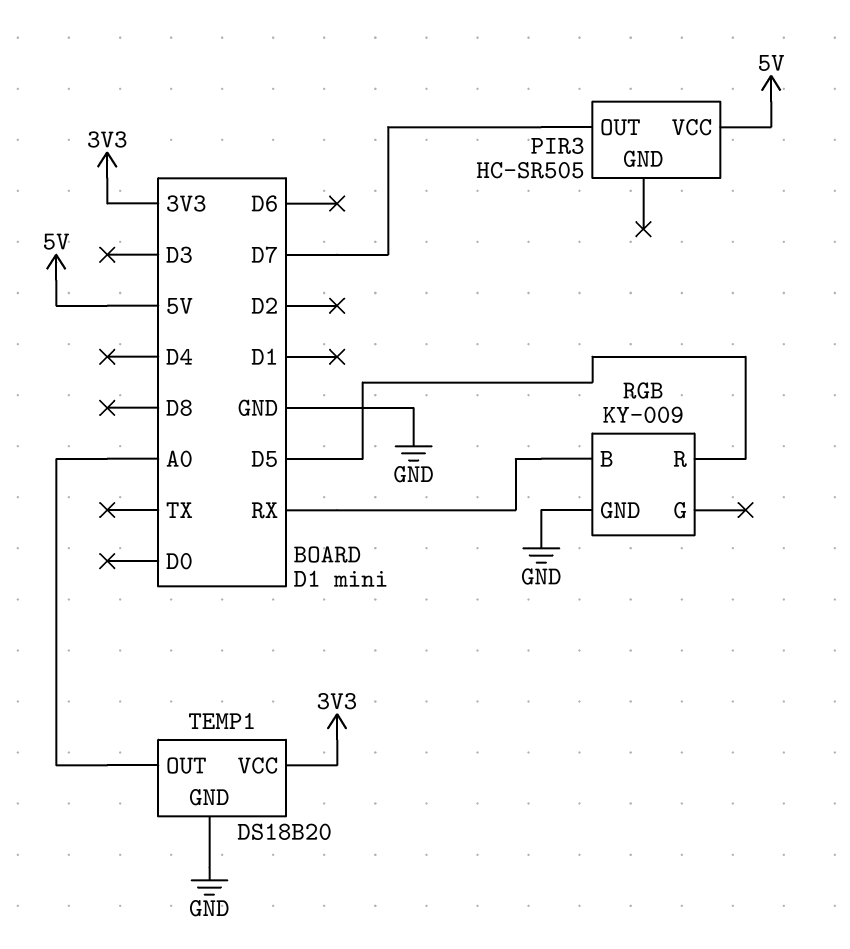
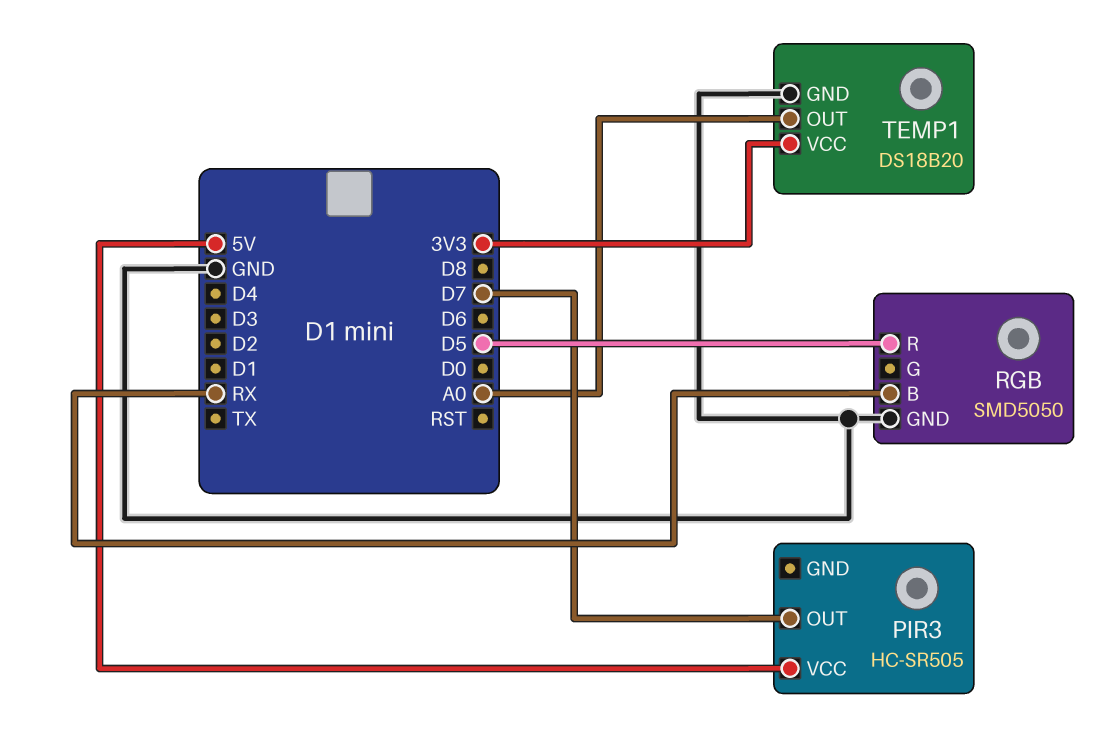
RGB: KY-009 -> SMD5050

